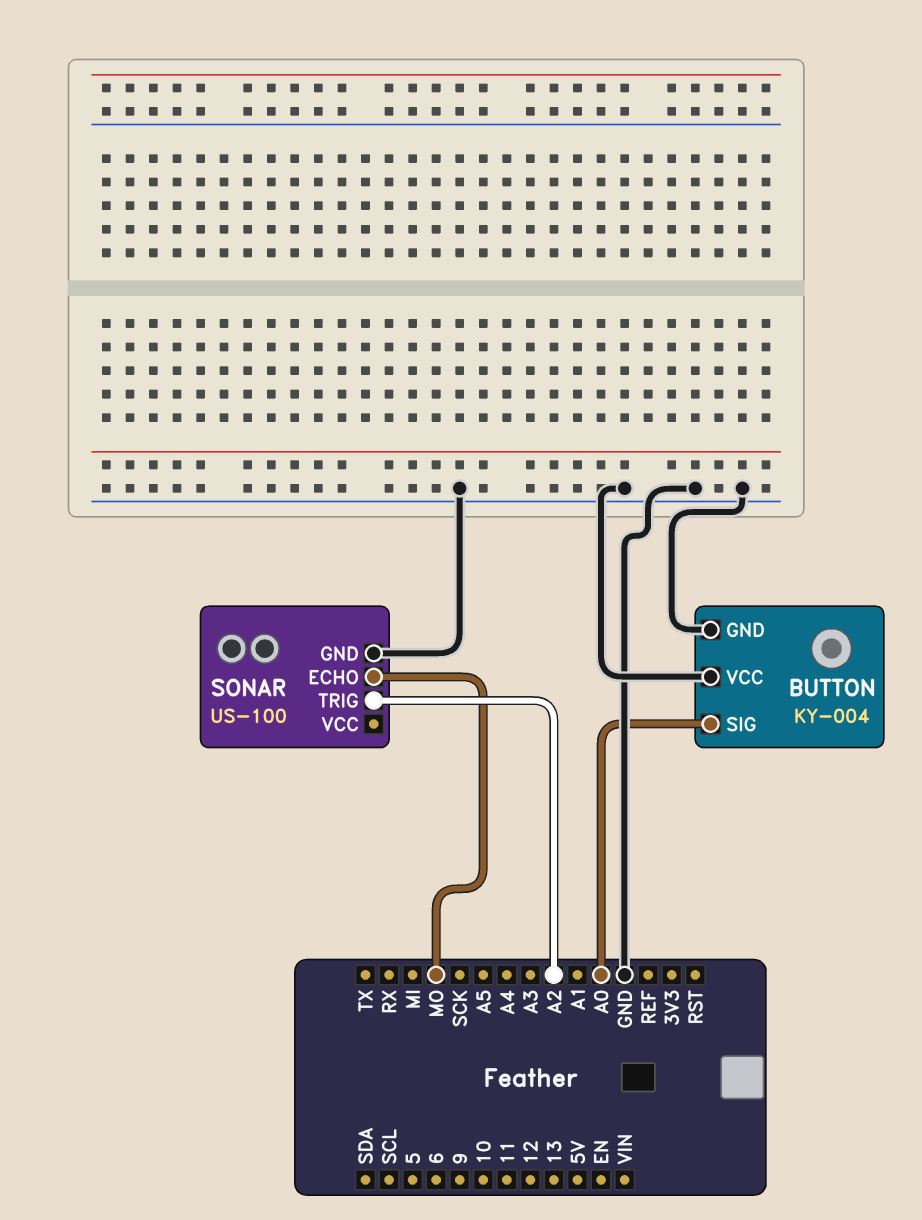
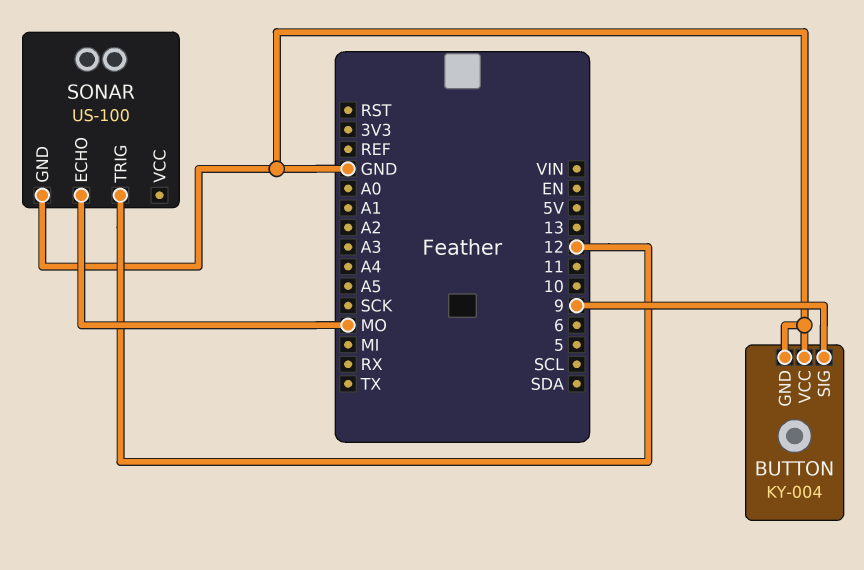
BUTTON pin SIG: A0 -> 9
SONAR pin TRIG: A2 -> 12

